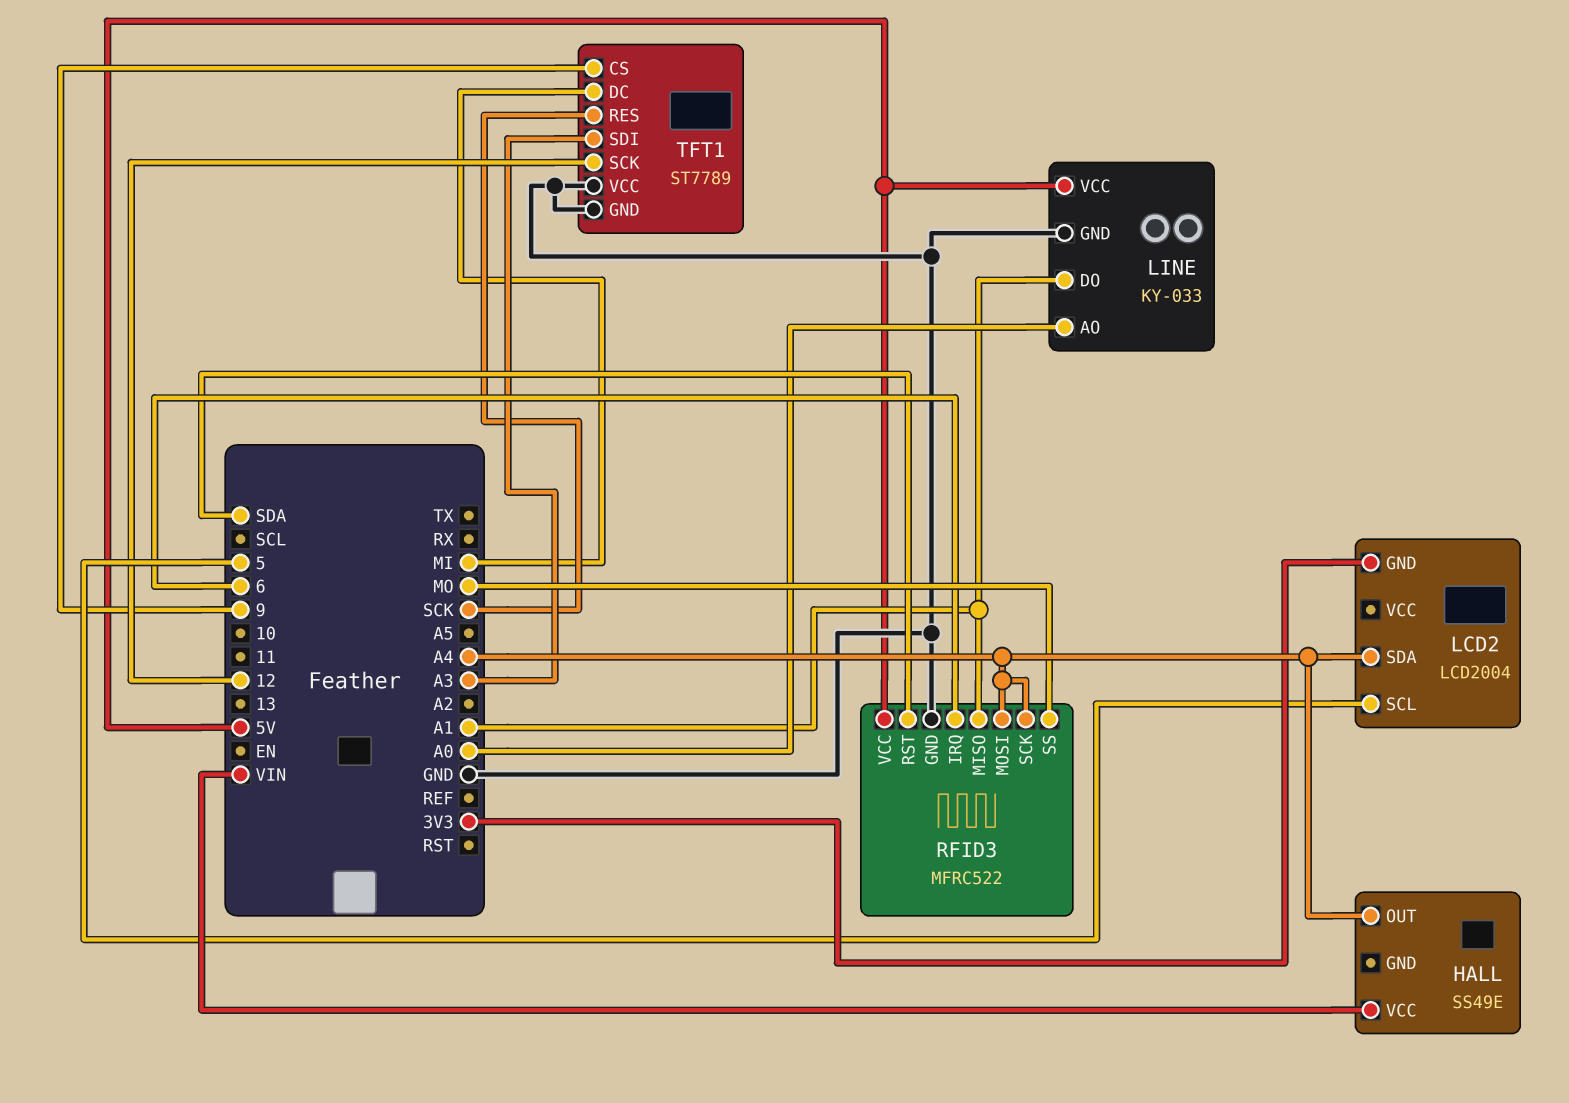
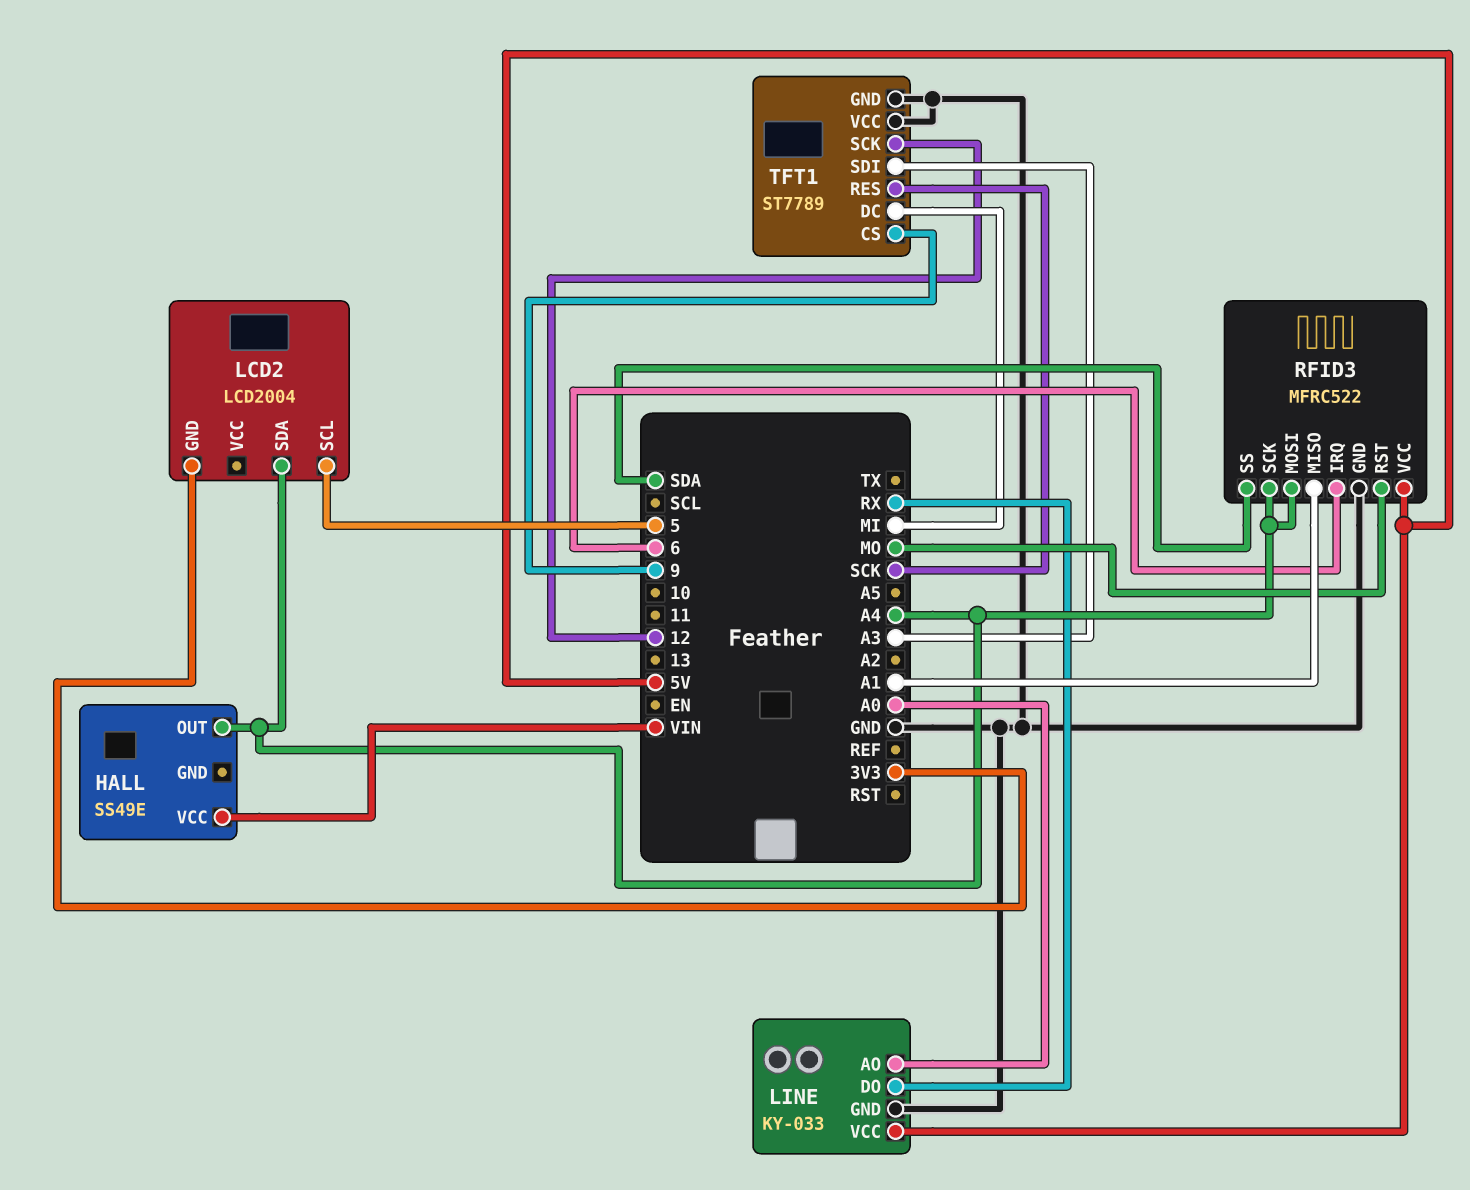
LINE pin DO: A1 -> RX
RFID3 pin RST: SDA -> MO
RFID3 pin SS: MO -> SDA

